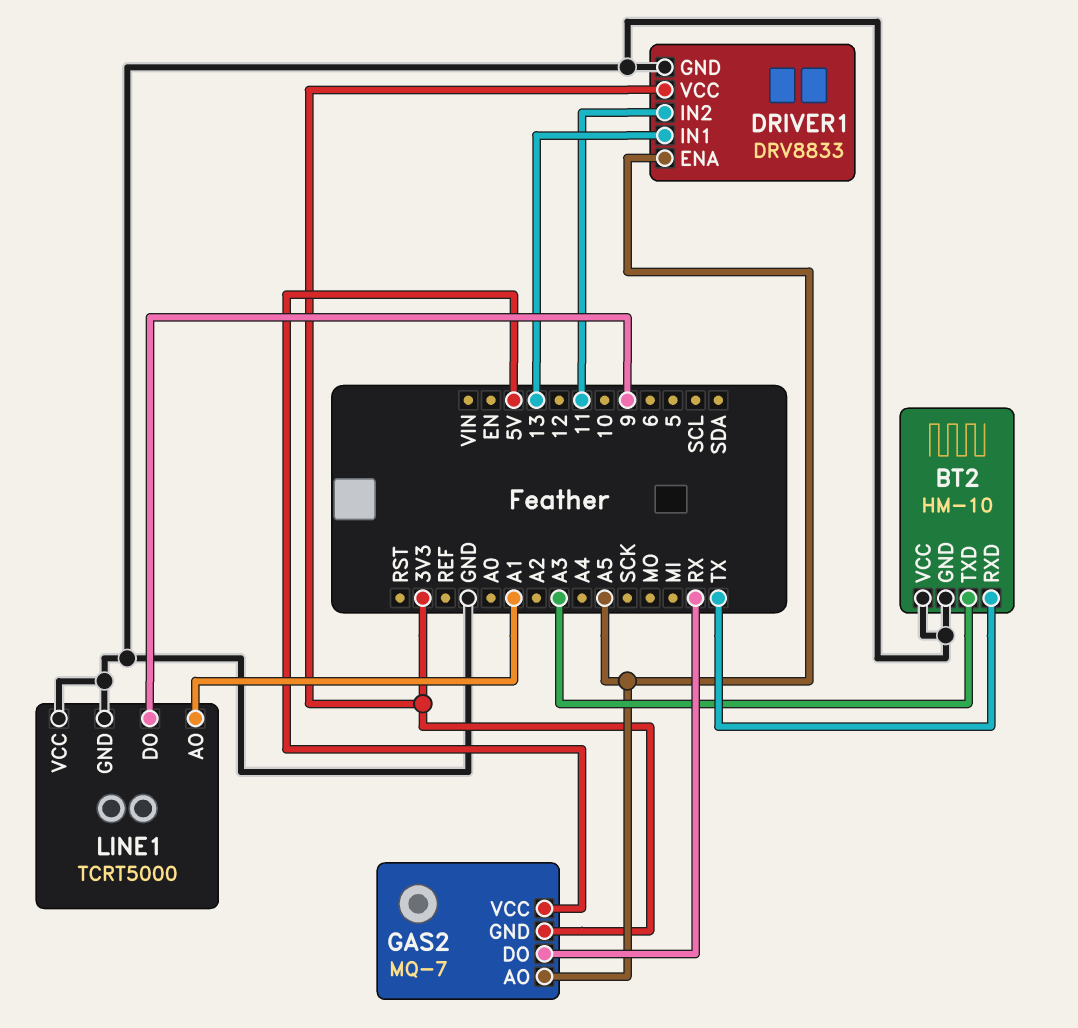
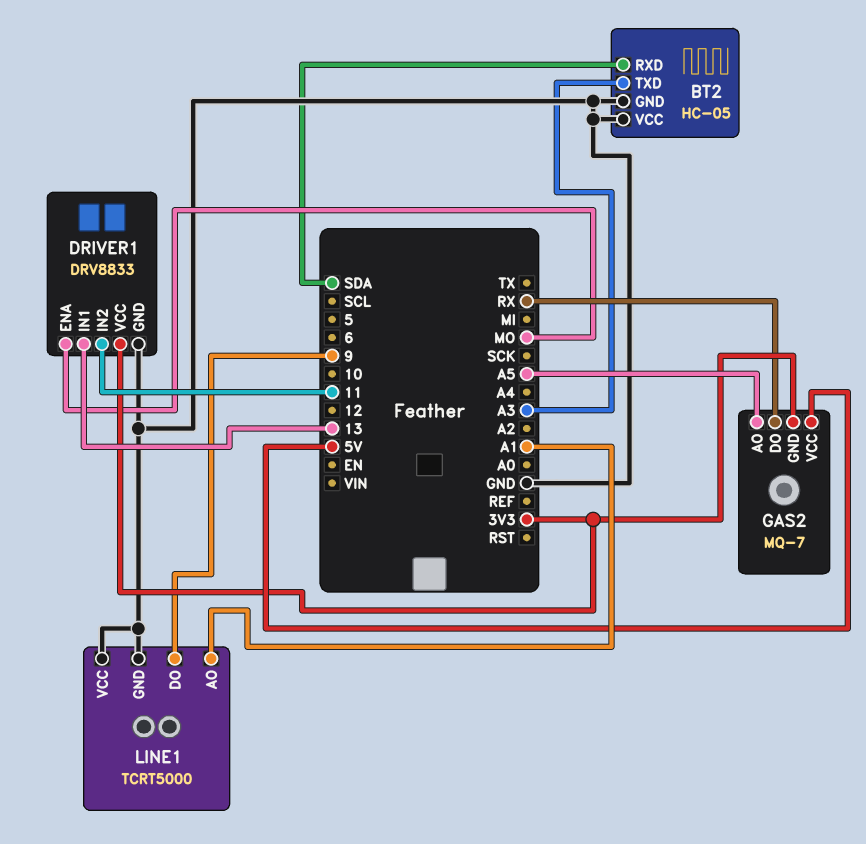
BT2: HM-10 -> HC-05
BT2 pin RXD: TX -> SDA
DRIVER1 pin ENA: A5 -> MO

